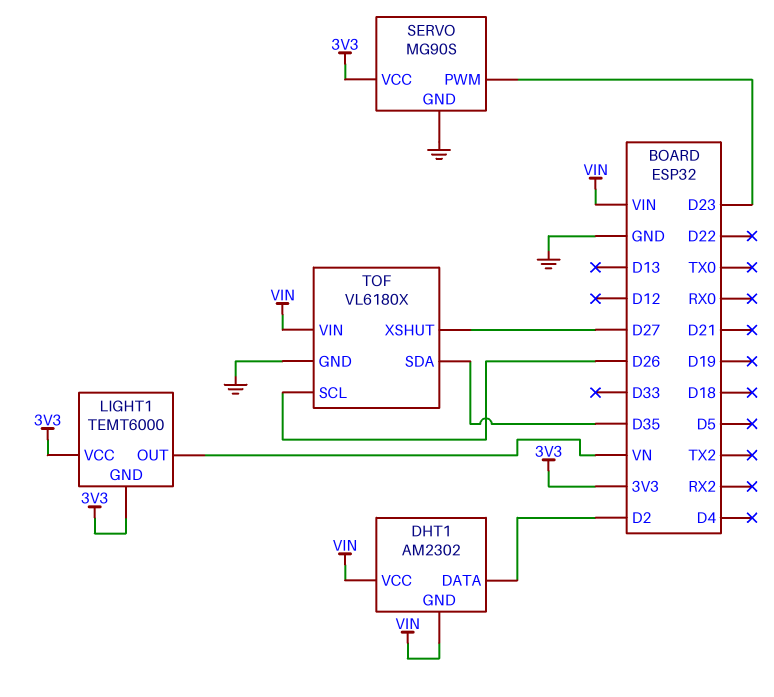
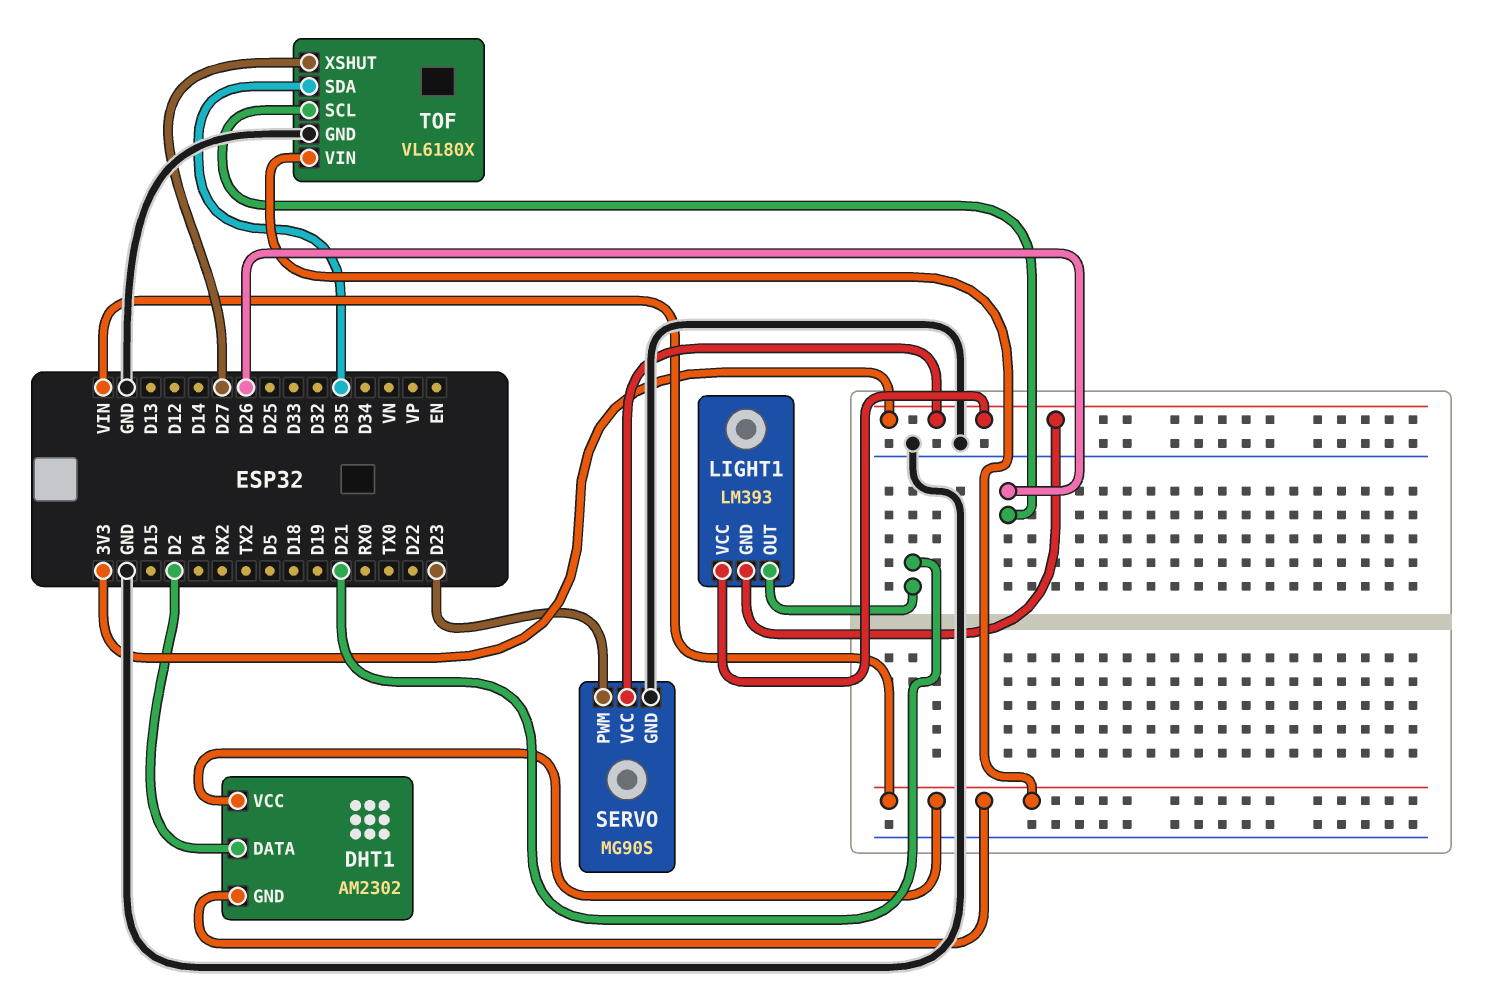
LIGHT1: TEMT6000 -> LM393
LIGHT1 pin OUT: VN -> D21

